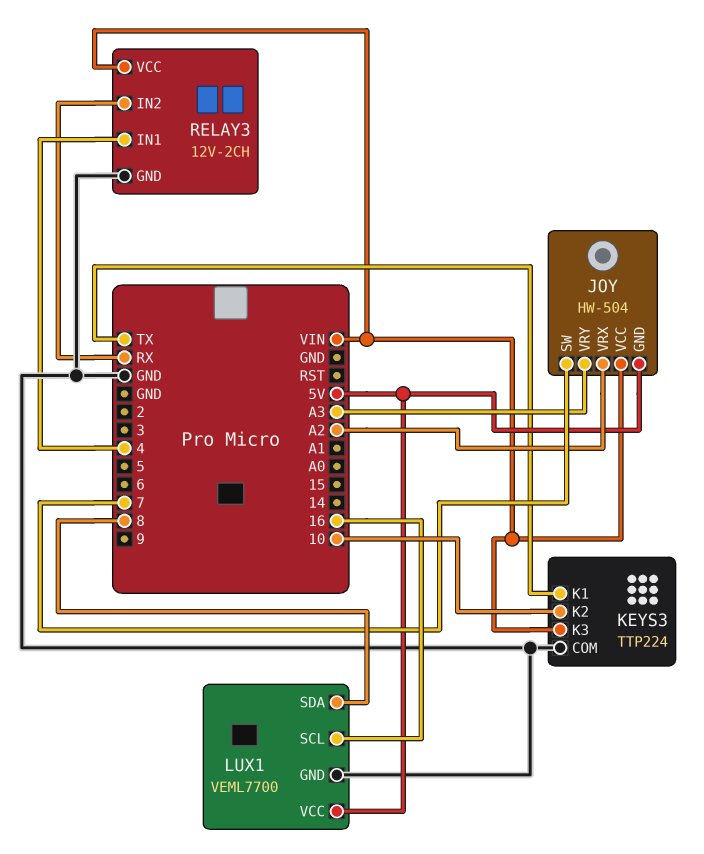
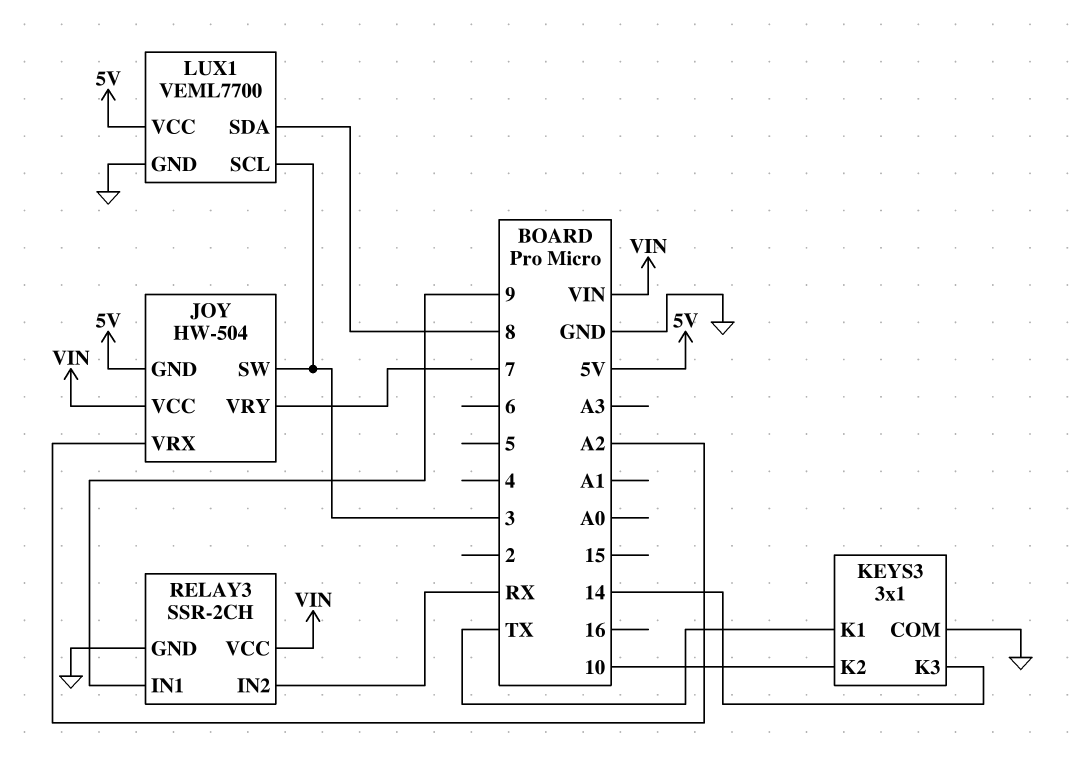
JOY pin SW: 7 -> 3
JOY pin VRY: A3 -> 7
KEYS3: TTP224 -> 3x1
KEYS3 pin K3: VIN -> 14
LUX1 pin SCL: 16 -> 3
RELAY3: 12V-2CH -> SSR-2CH
RELAY3 pin IN1: 4 -> 9

